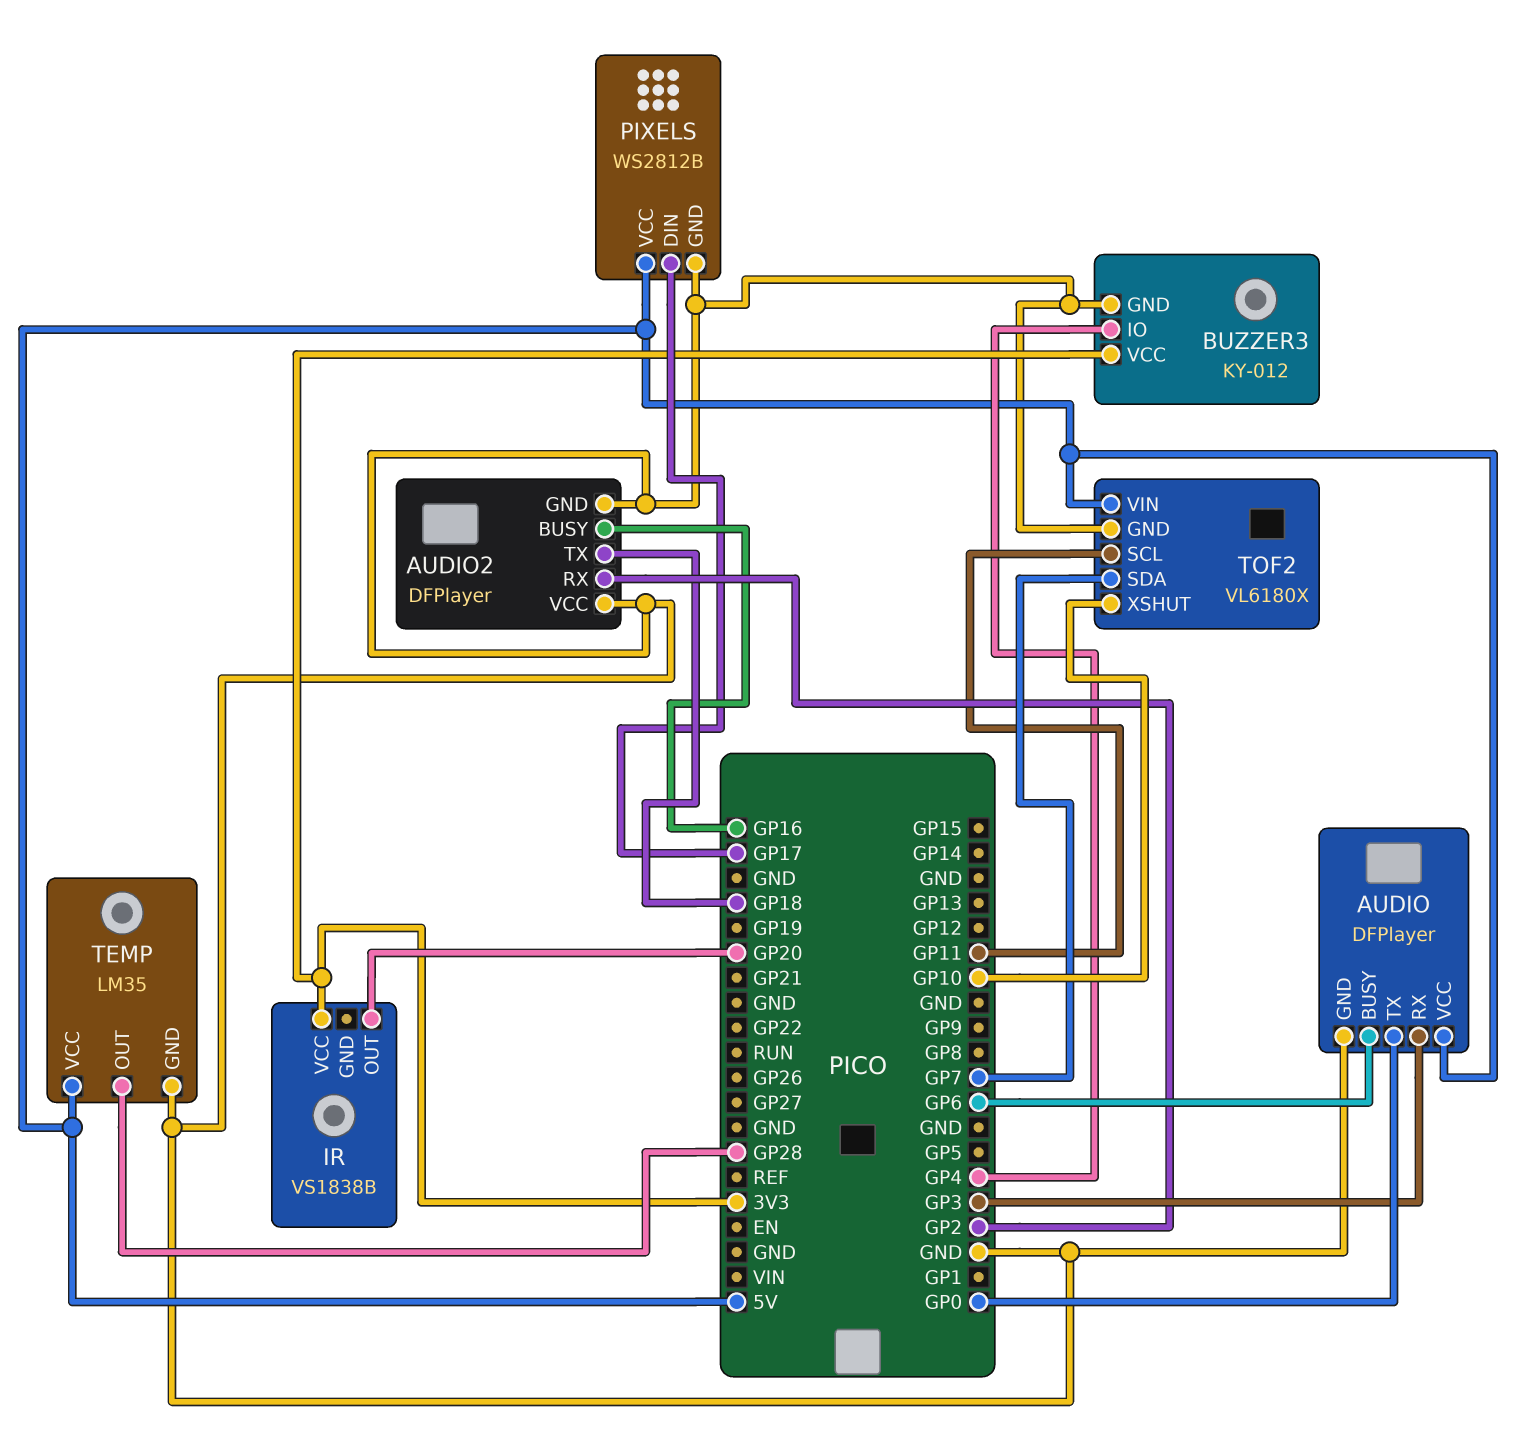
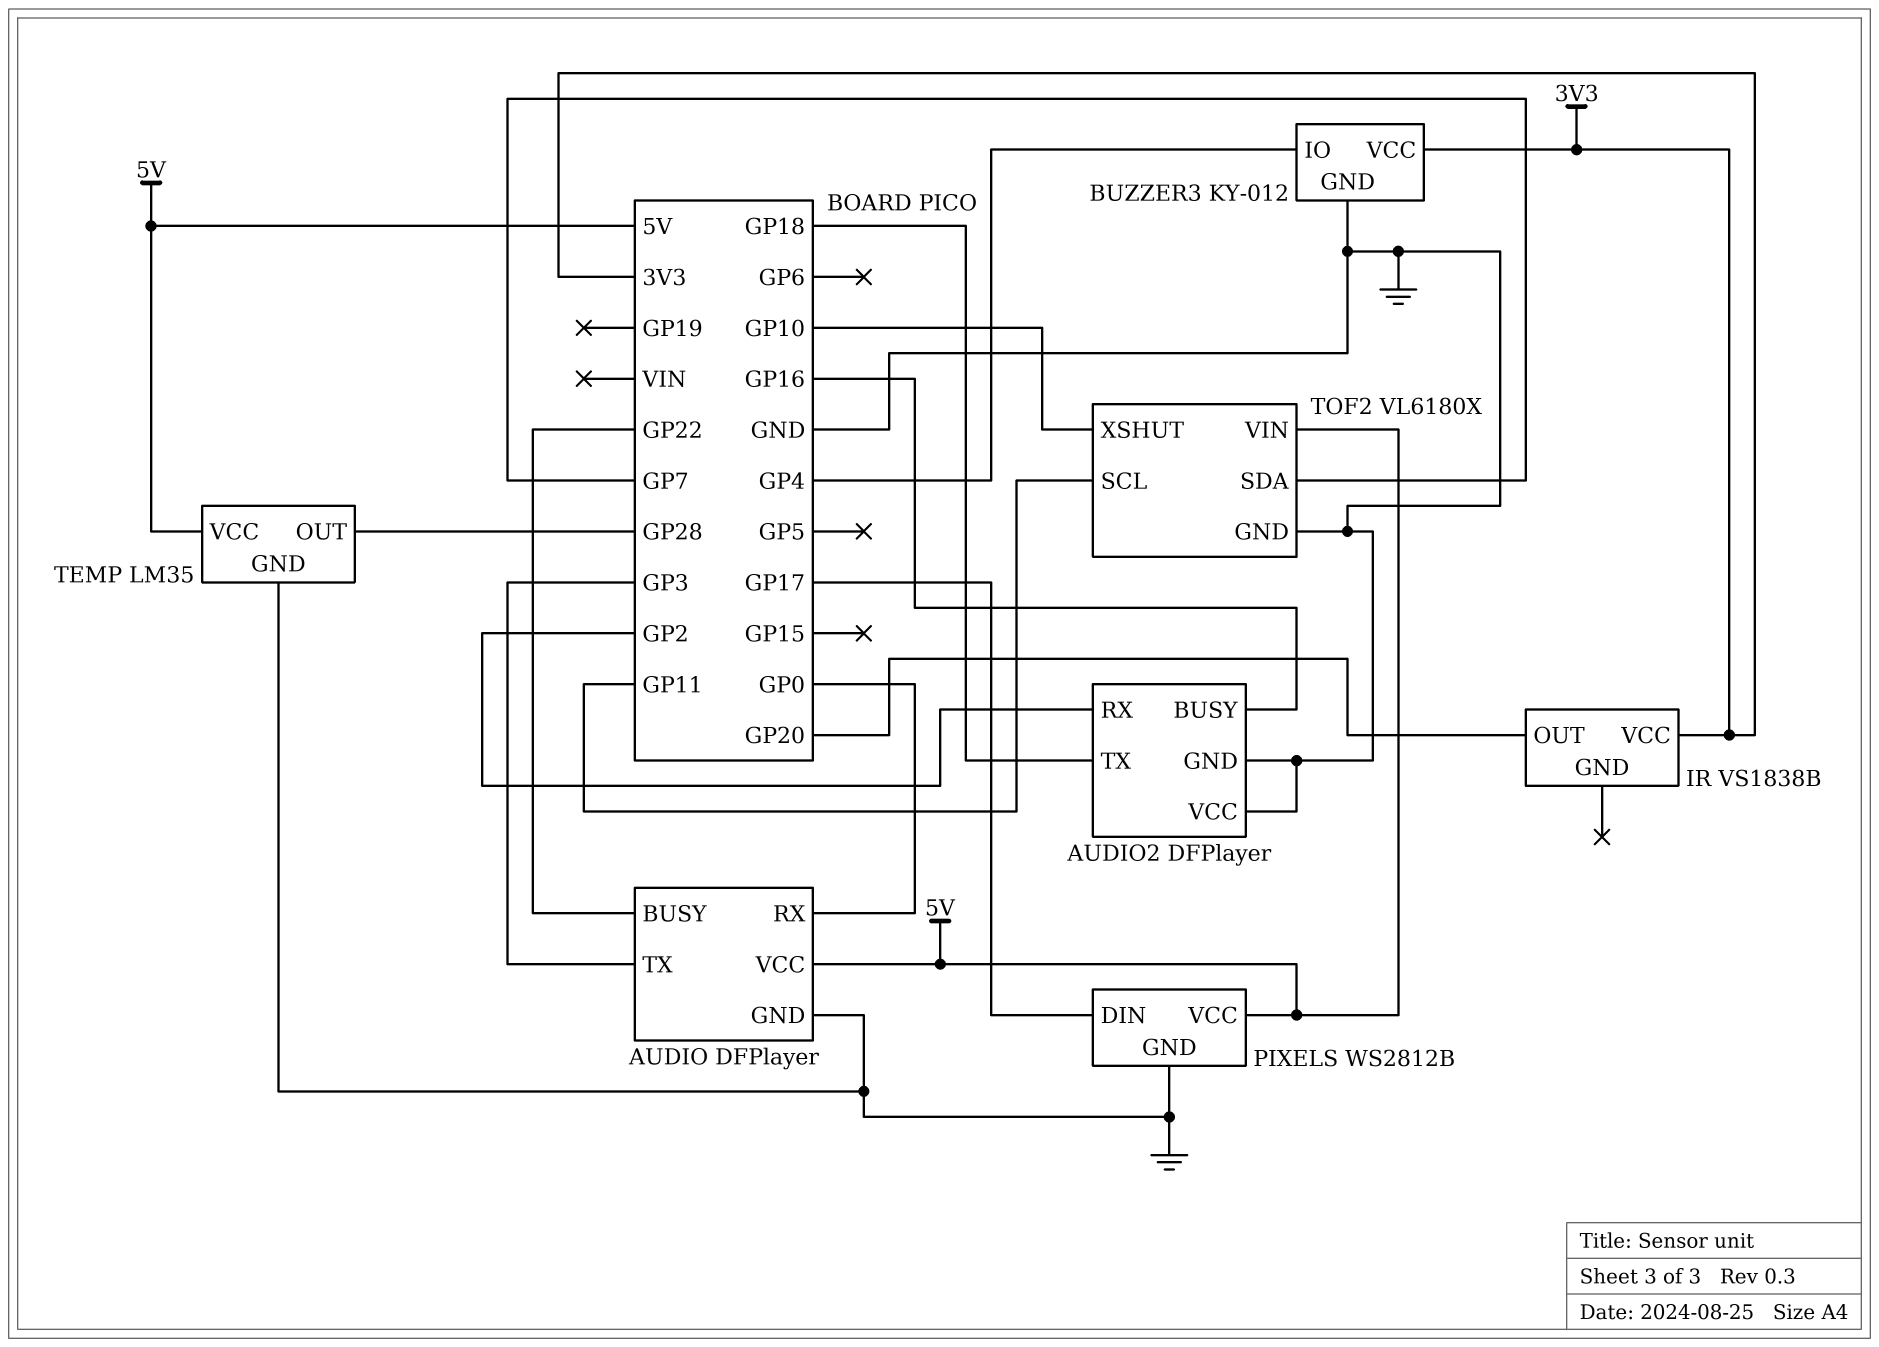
AUDIO pin BUSY: GP6 -> GP22
AUDIO pin RX: GP3 -> GP0
AUDIO pin TX: GP0 -> GP3

